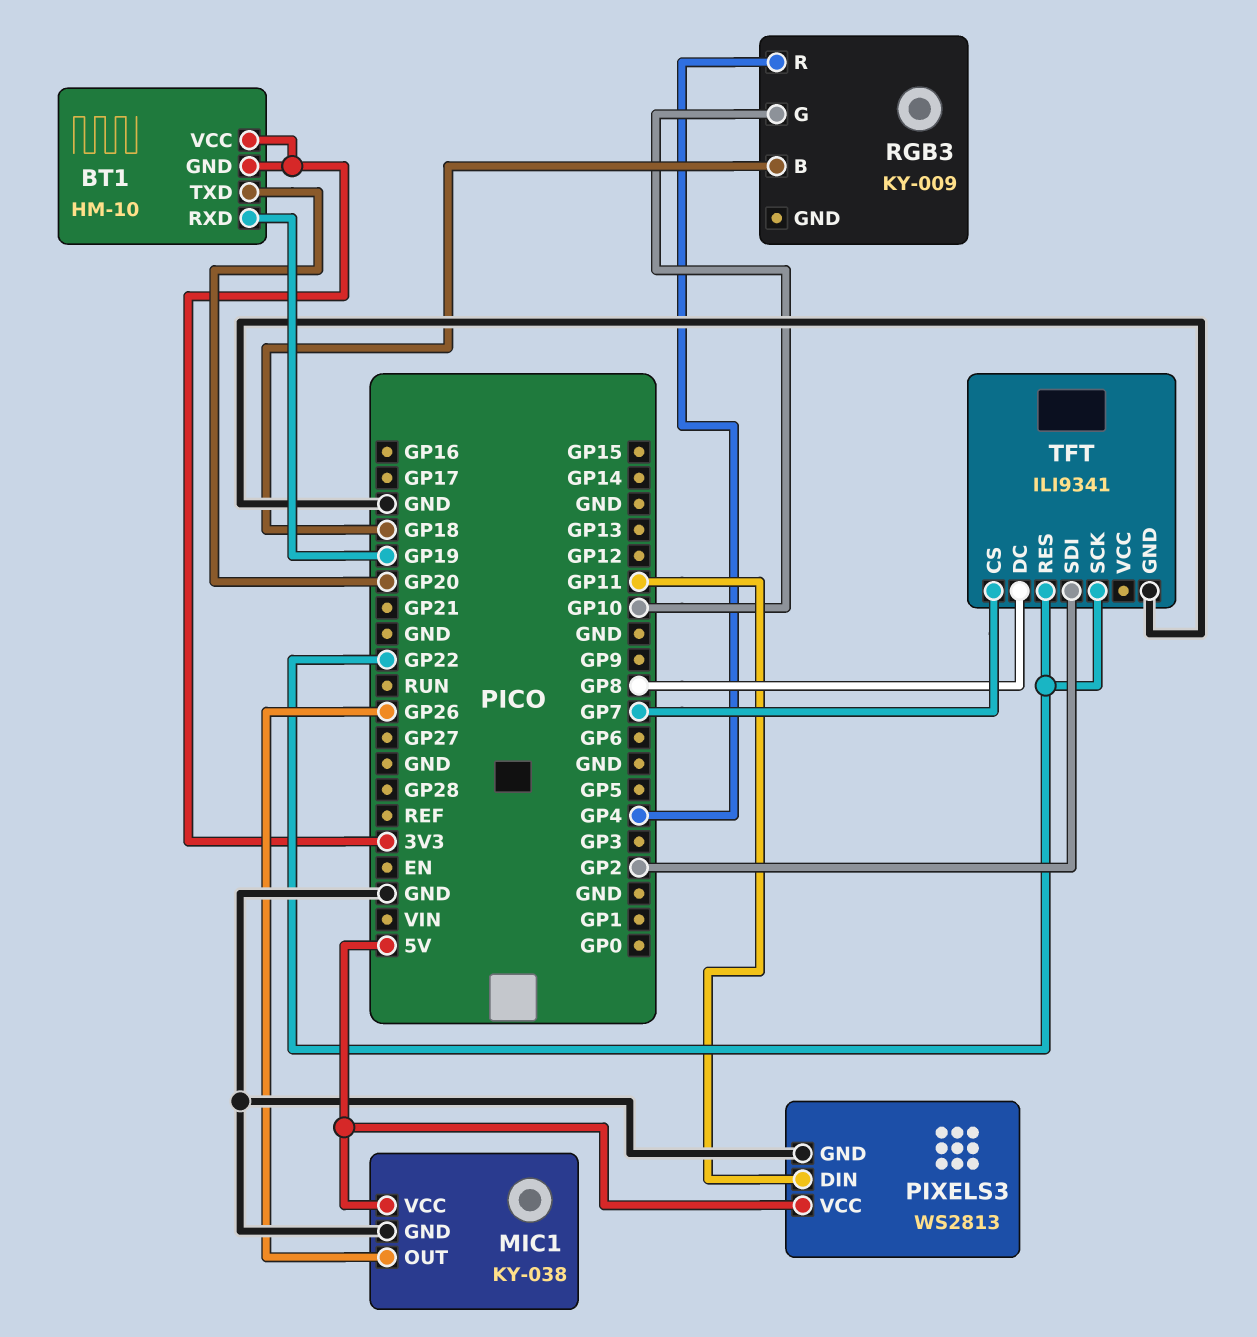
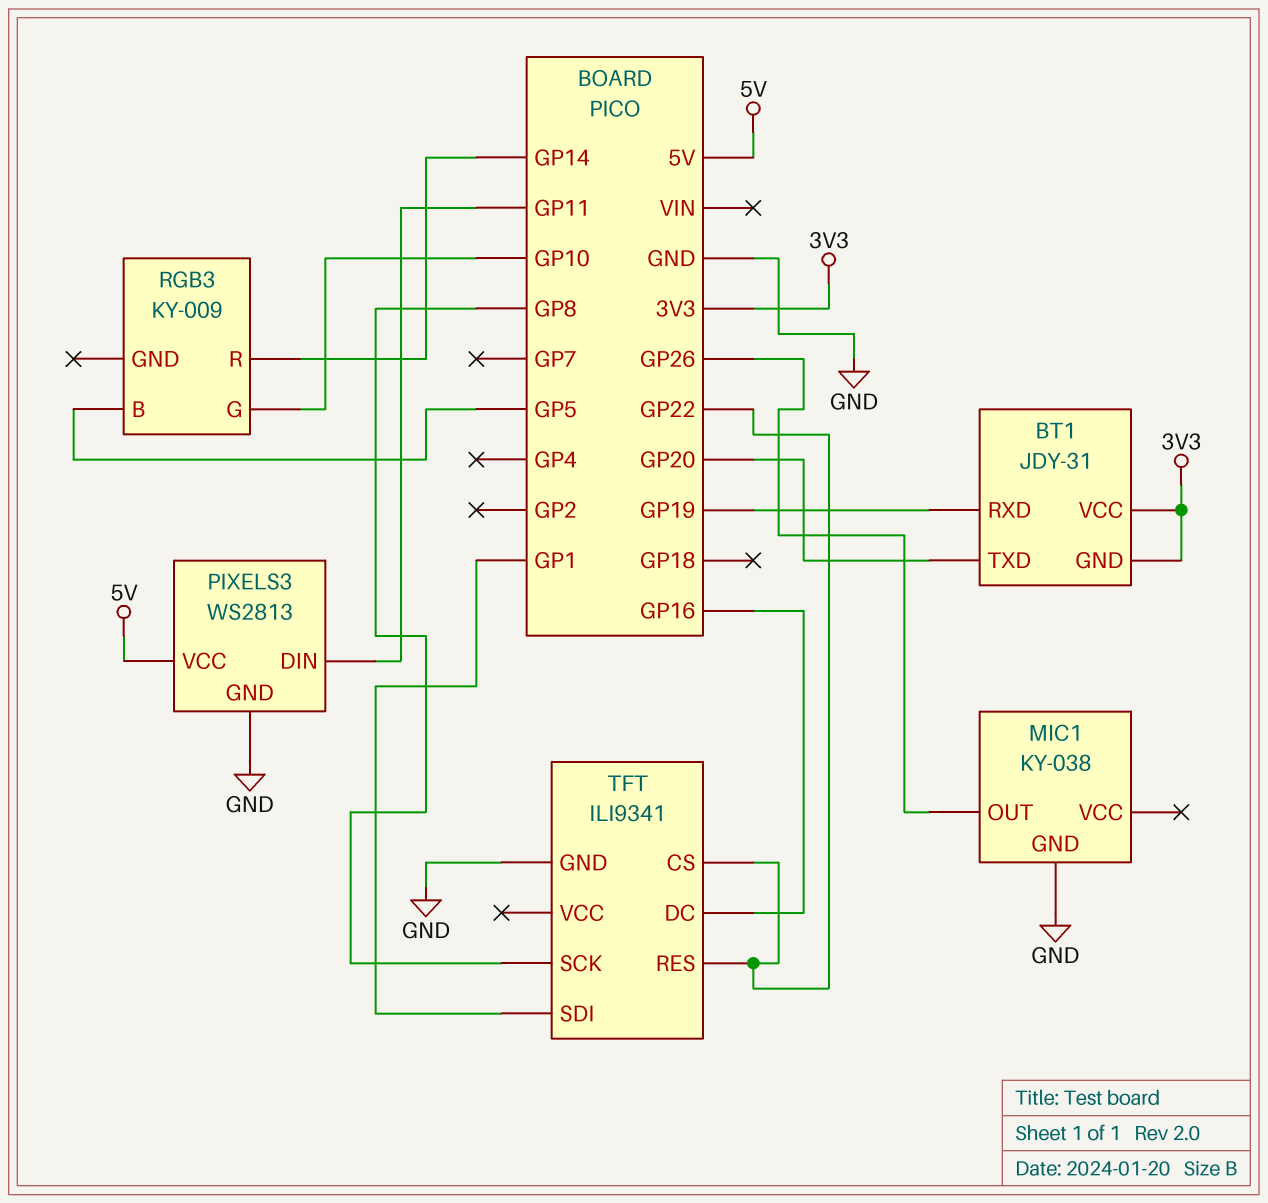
BT1: HM-10 -> JDY-31
MIC1 pin VCC: 5V -> none
RGB3 pin B: GP18 -> GP5
RGB3 pin R: GP4 -> GP14
TFT pin CS: GP7 -> GP22
TFT pin DC: GP8 -> GP16
TFT pin SCK: GP22 -> GP8
TFT pin SDI: GP2 -> GP1

